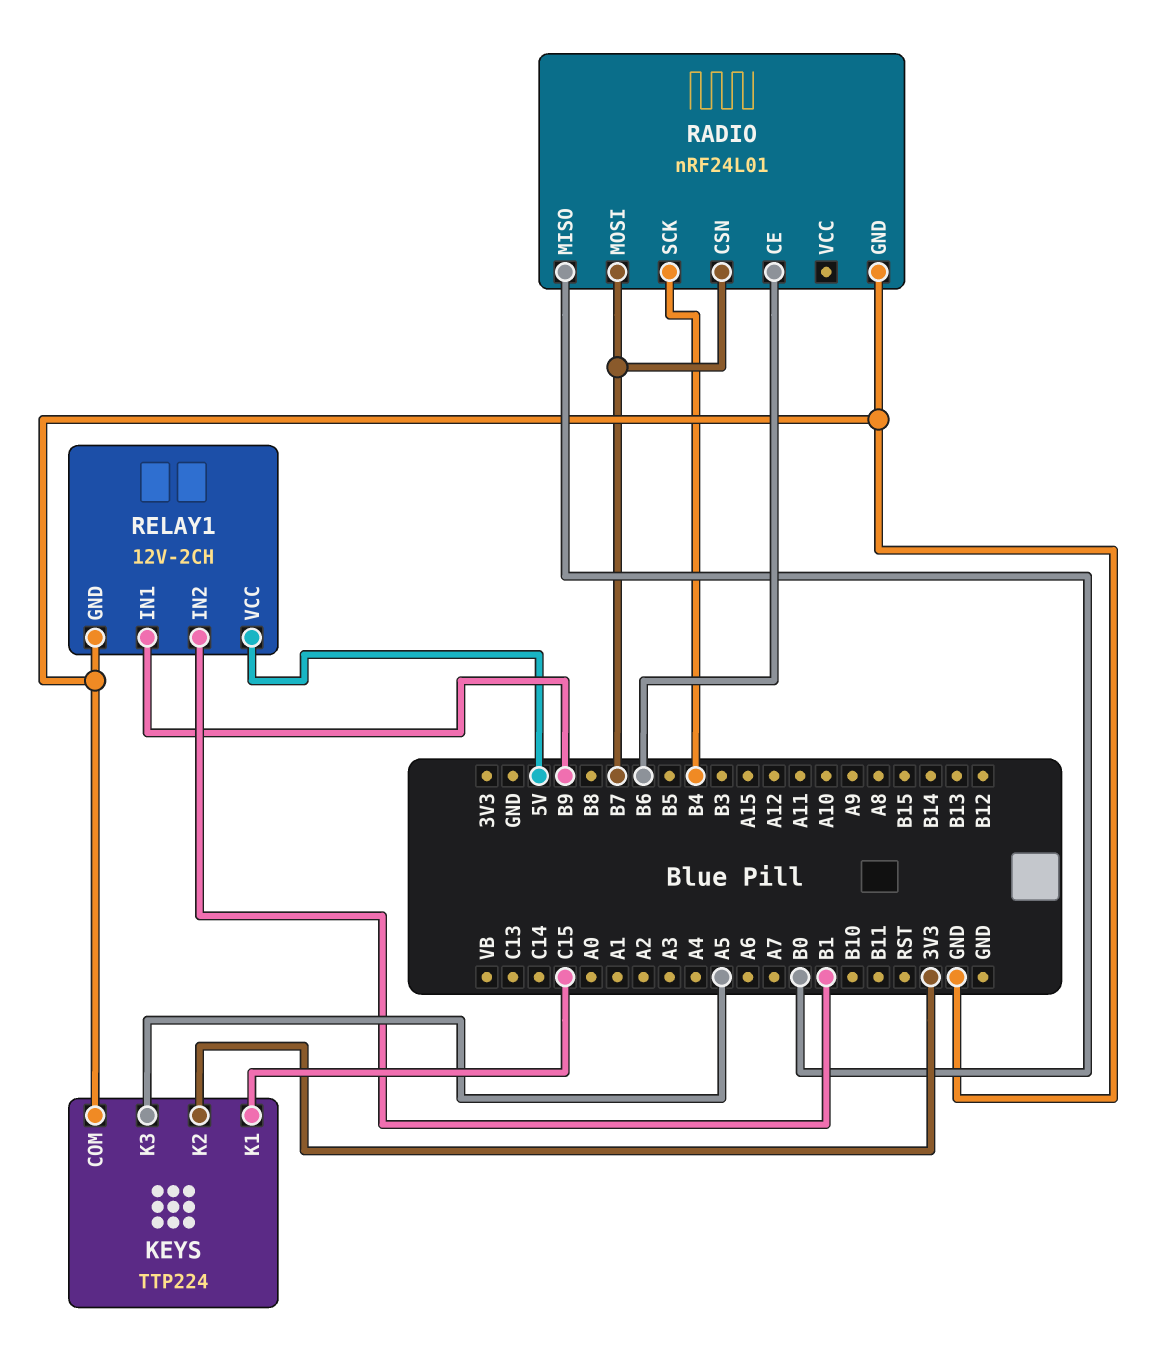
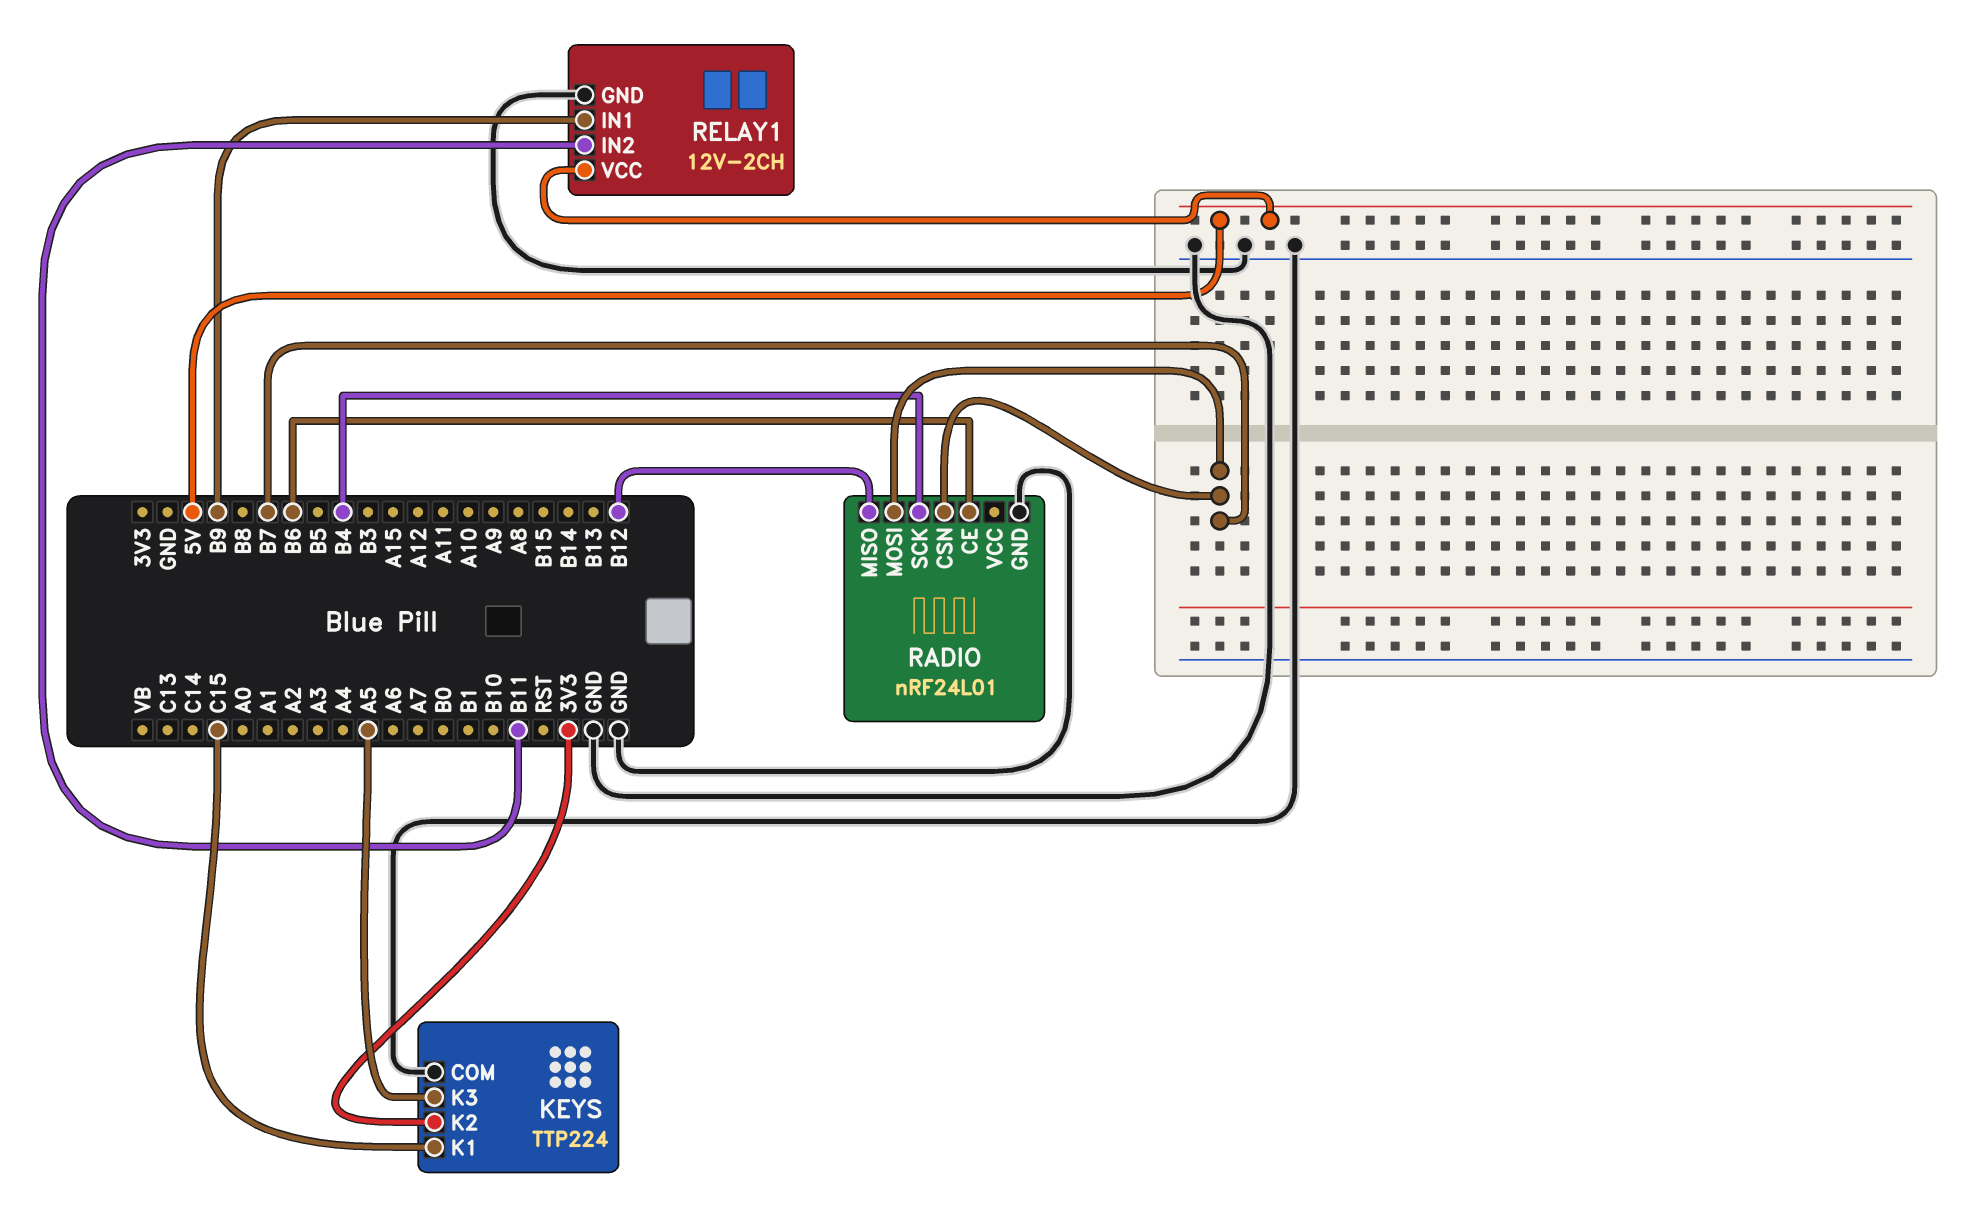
RADIO pin MISO: B0 -> B12
RELAY1 pin IN2: B1 -> B11

